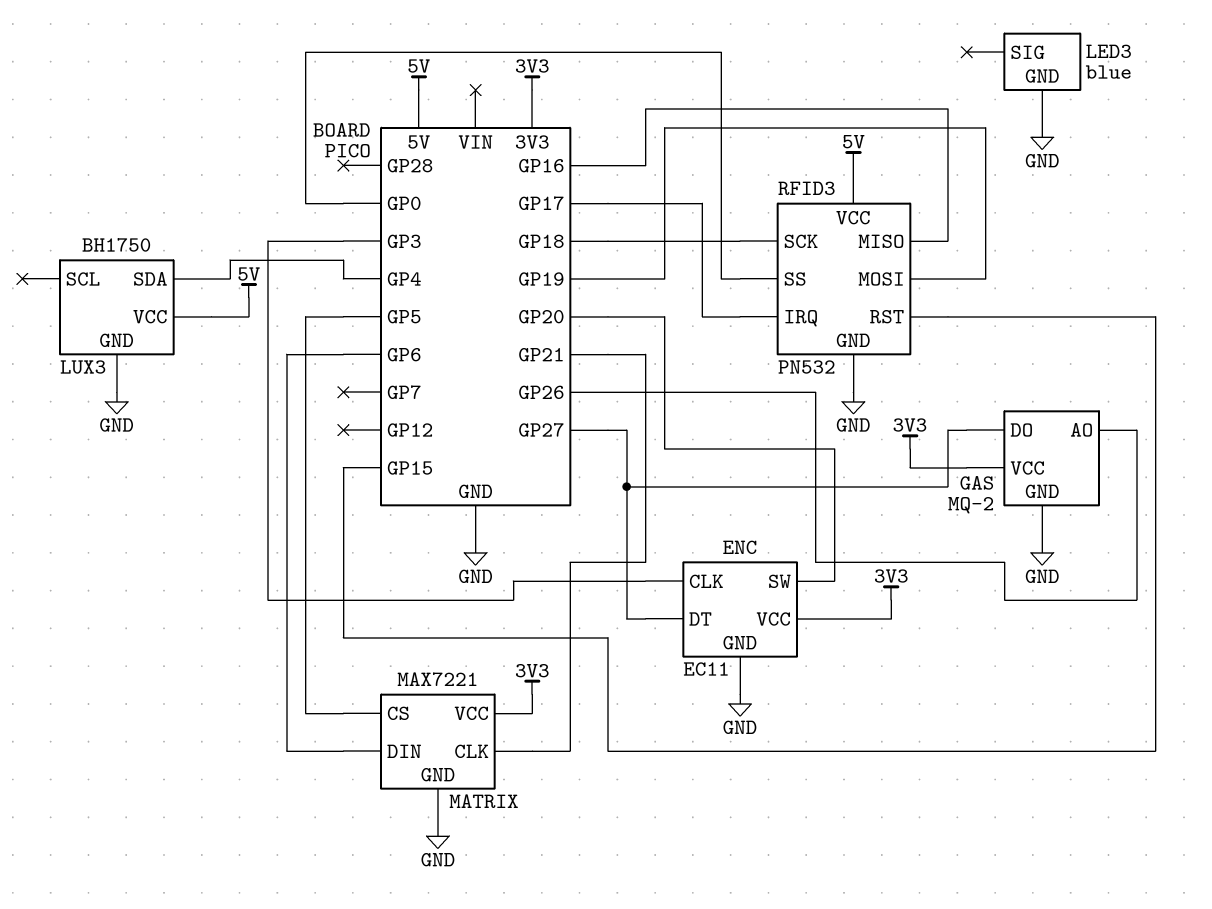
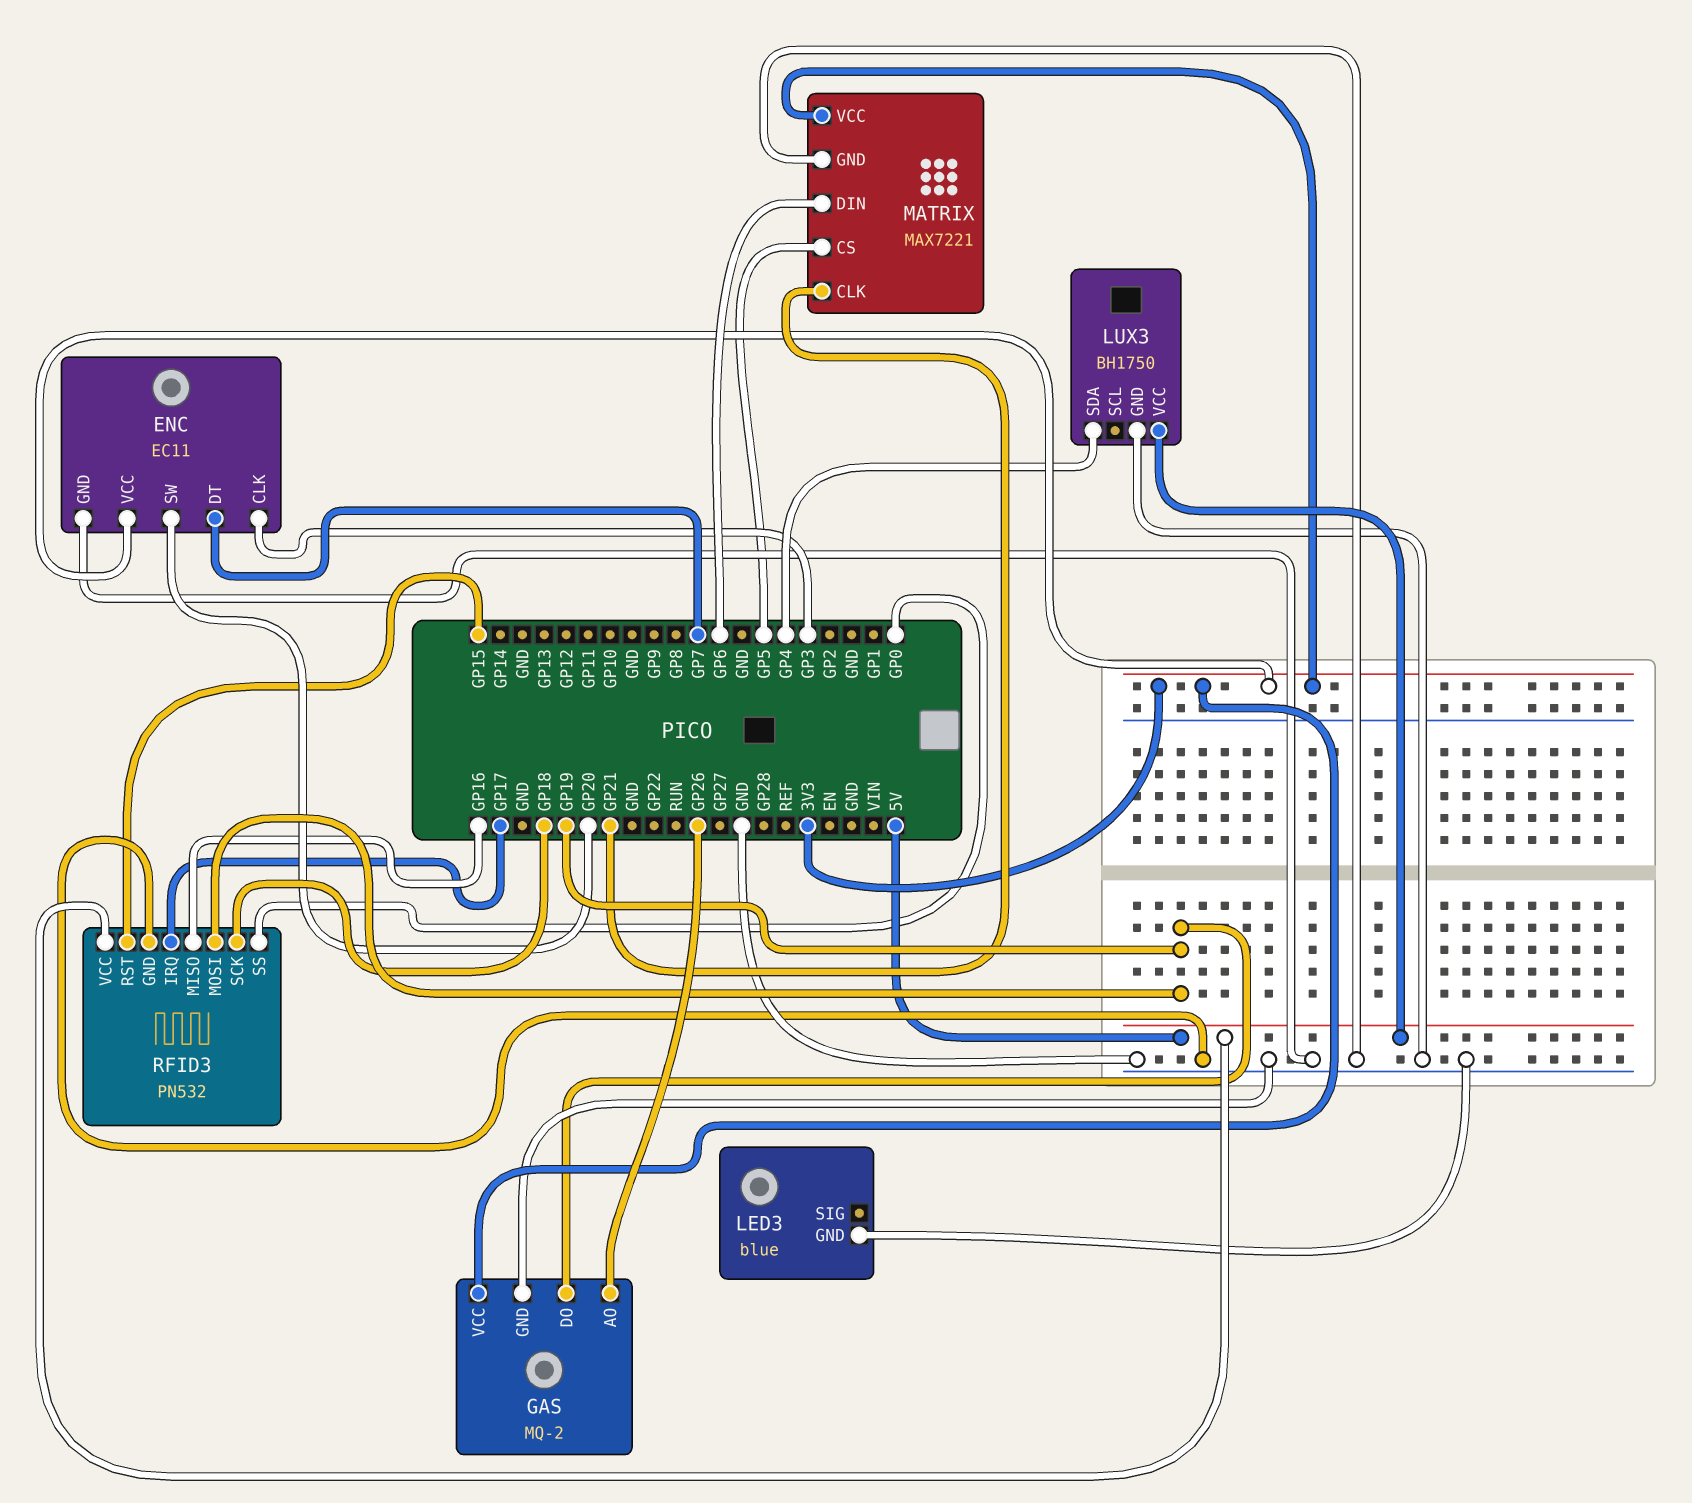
ENC pin DT: GP27 -> GP7
GAS pin DO: GP27 -> GP19

